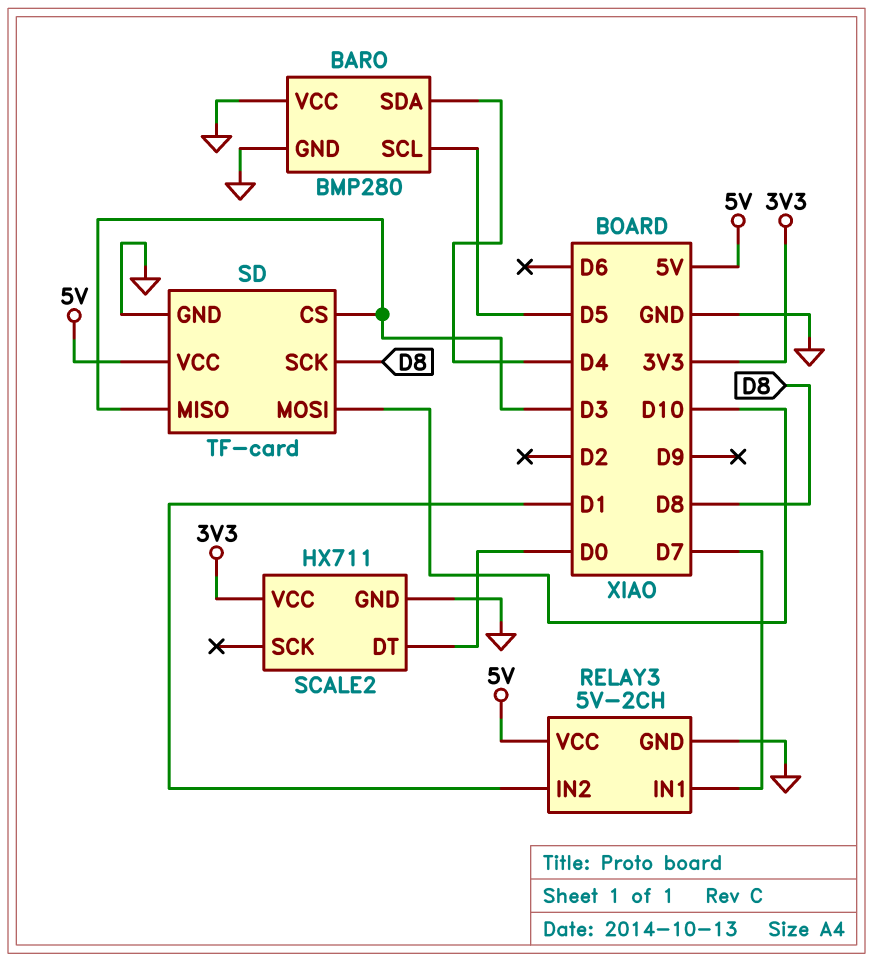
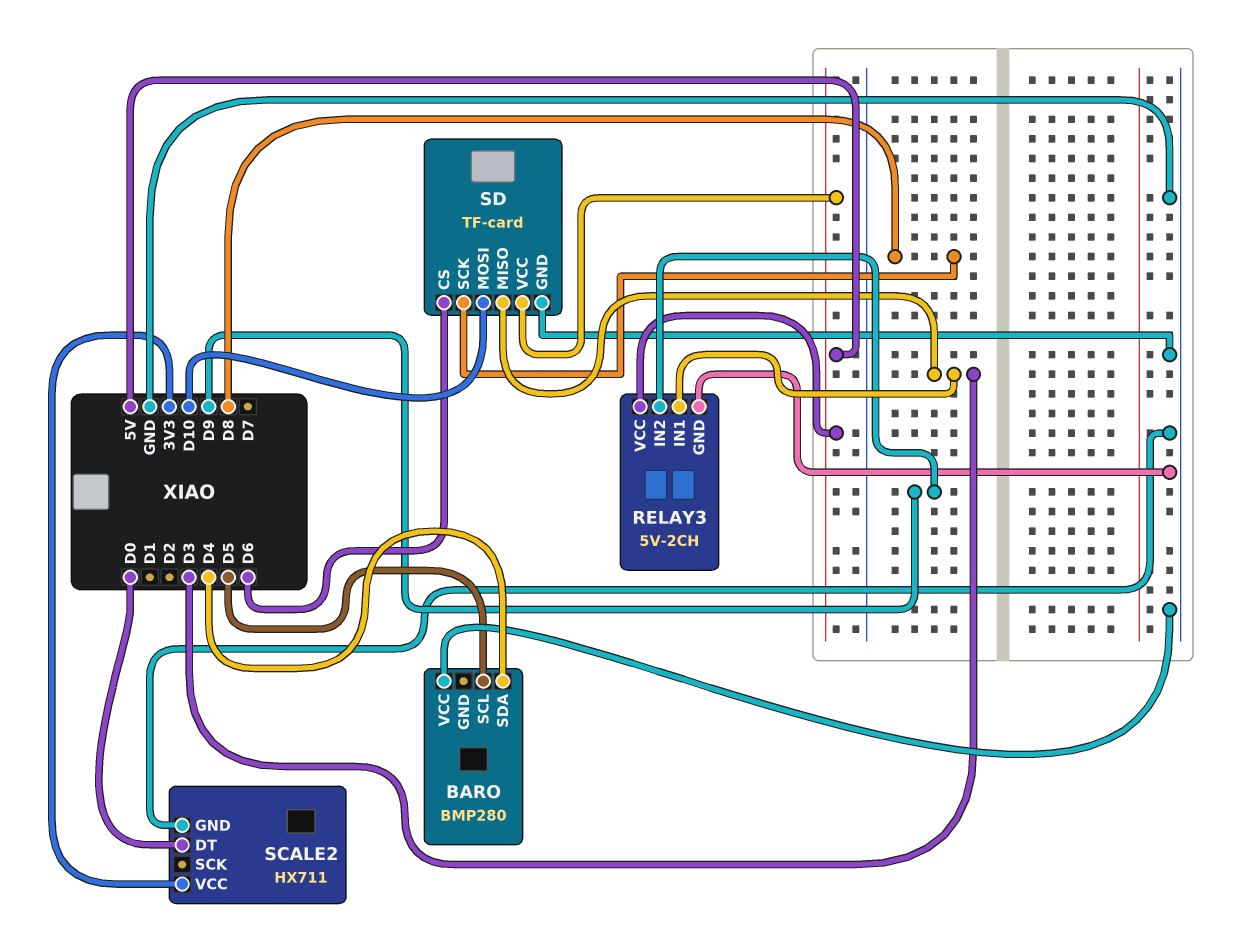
BARO pin GND: GND -> none
RELAY3 pin IN1: D7 -> D3
RELAY3 pin IN2: D1 -> D9
SD pin CS: D3 -> D6

